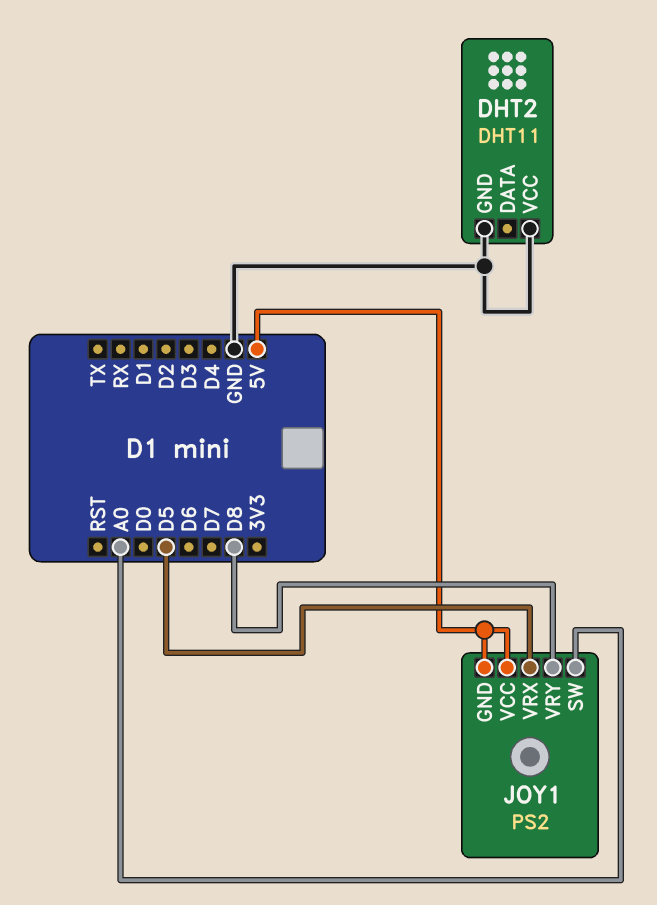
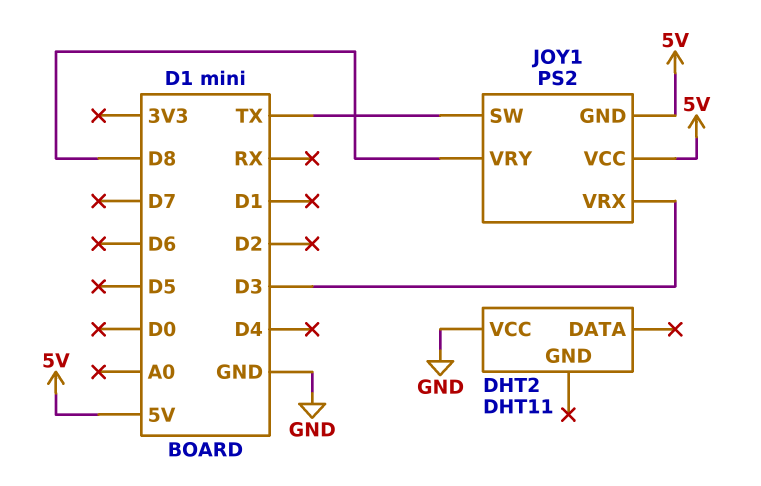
DHT2 pin GND: GND -> none
JOY1 pin SW: A0 -> TX
JOY1 pin VRX: D5 -> D3

